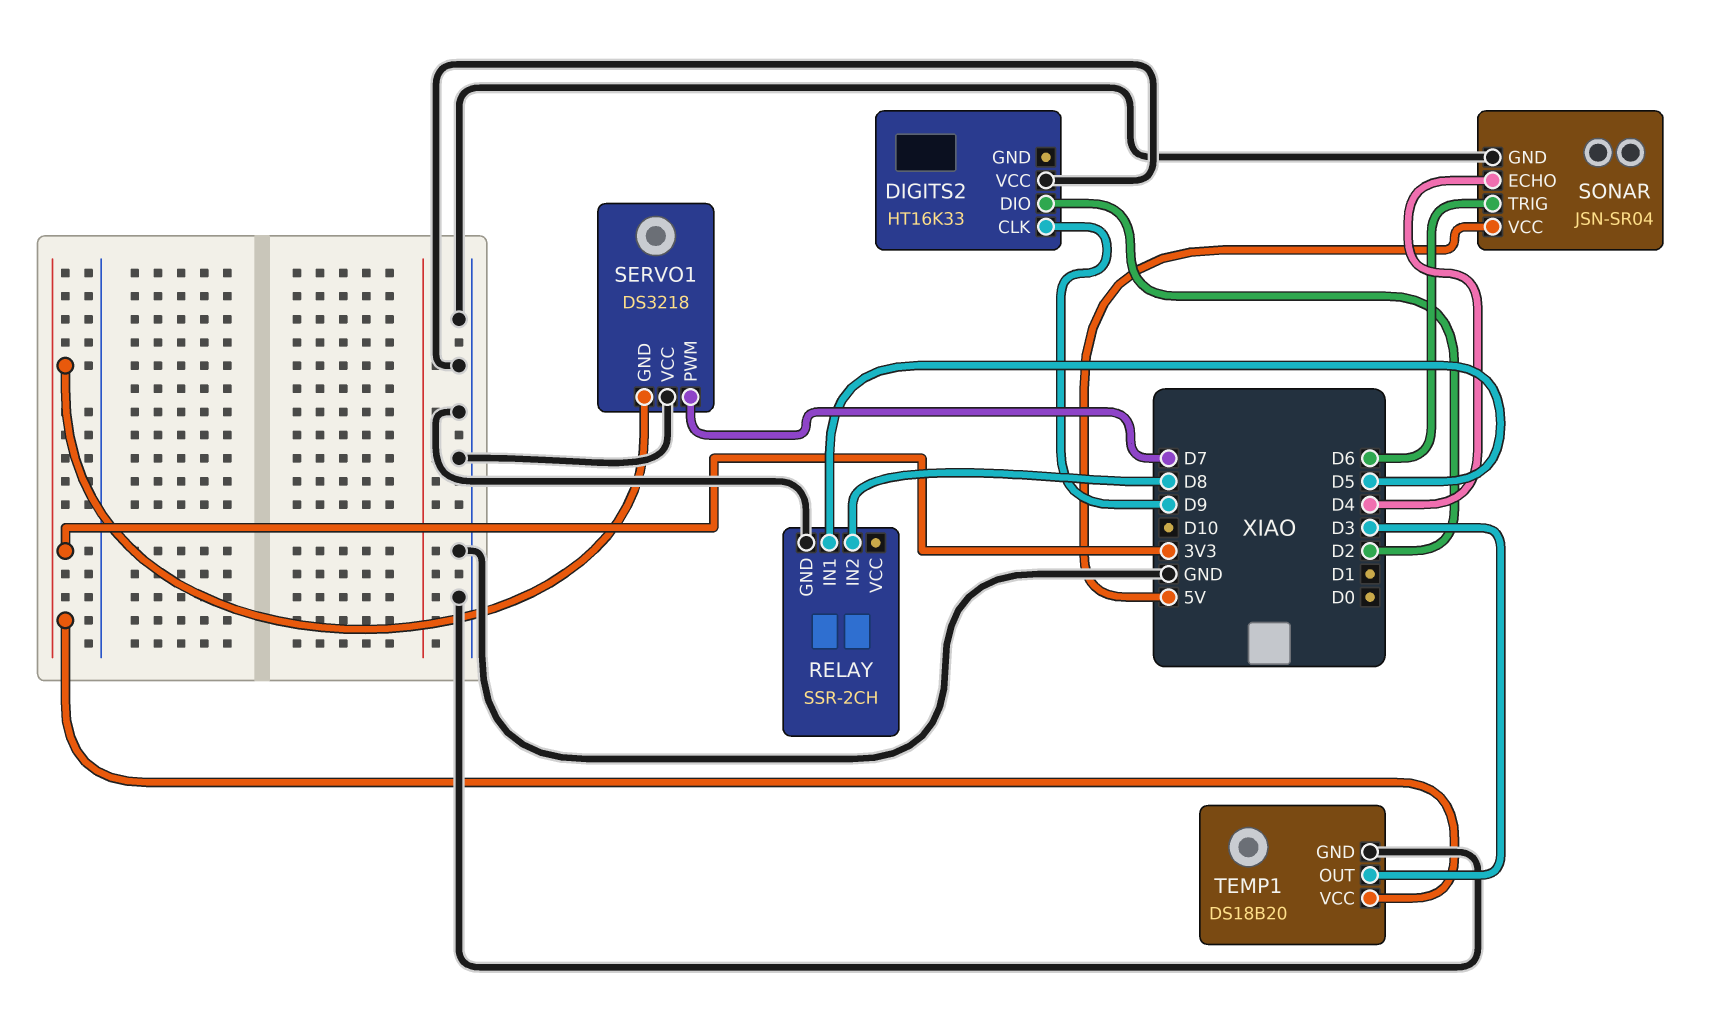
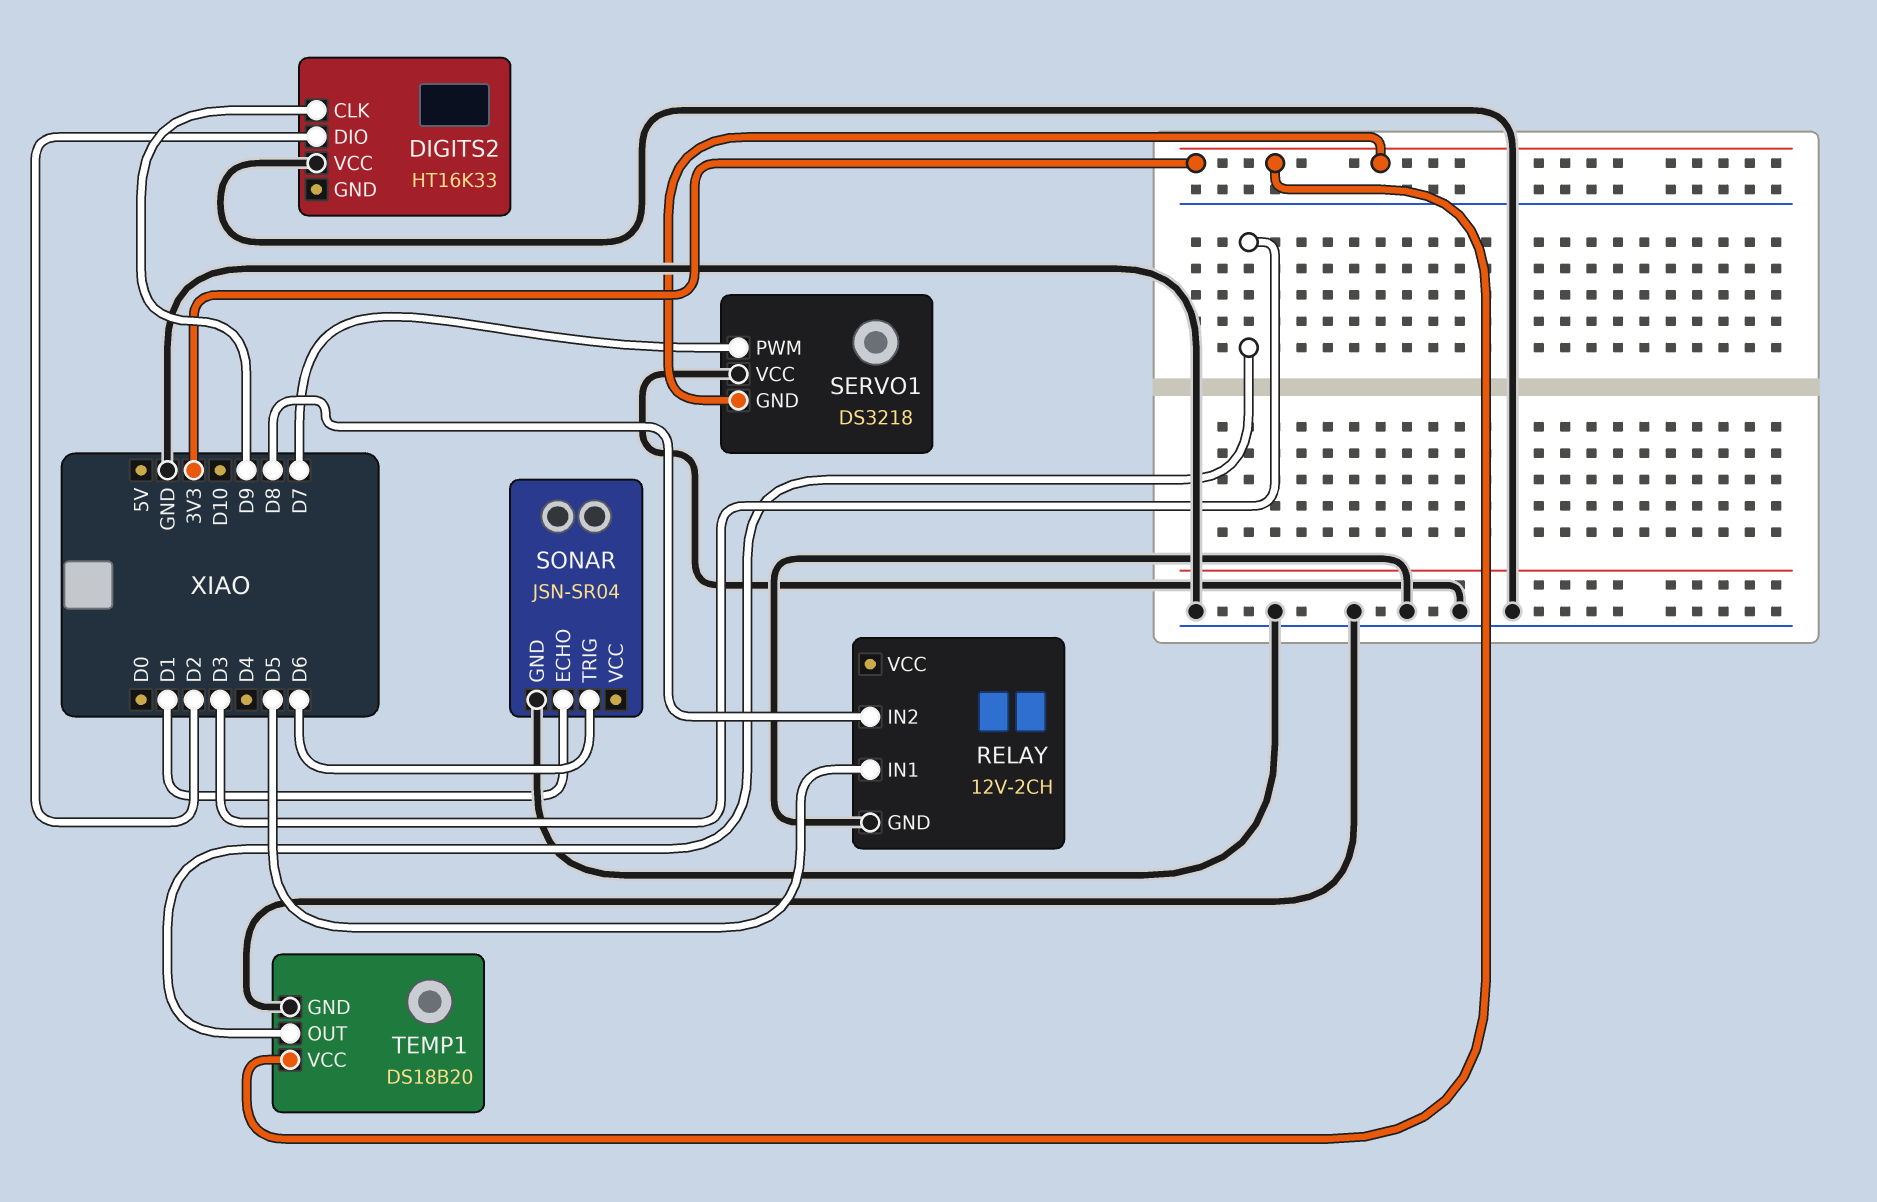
RELAY: SSR-2CH -> 12V-2CH
SONAR pin ECHO: D4 -> D1
SONAR pin VCC: 5V -> none

